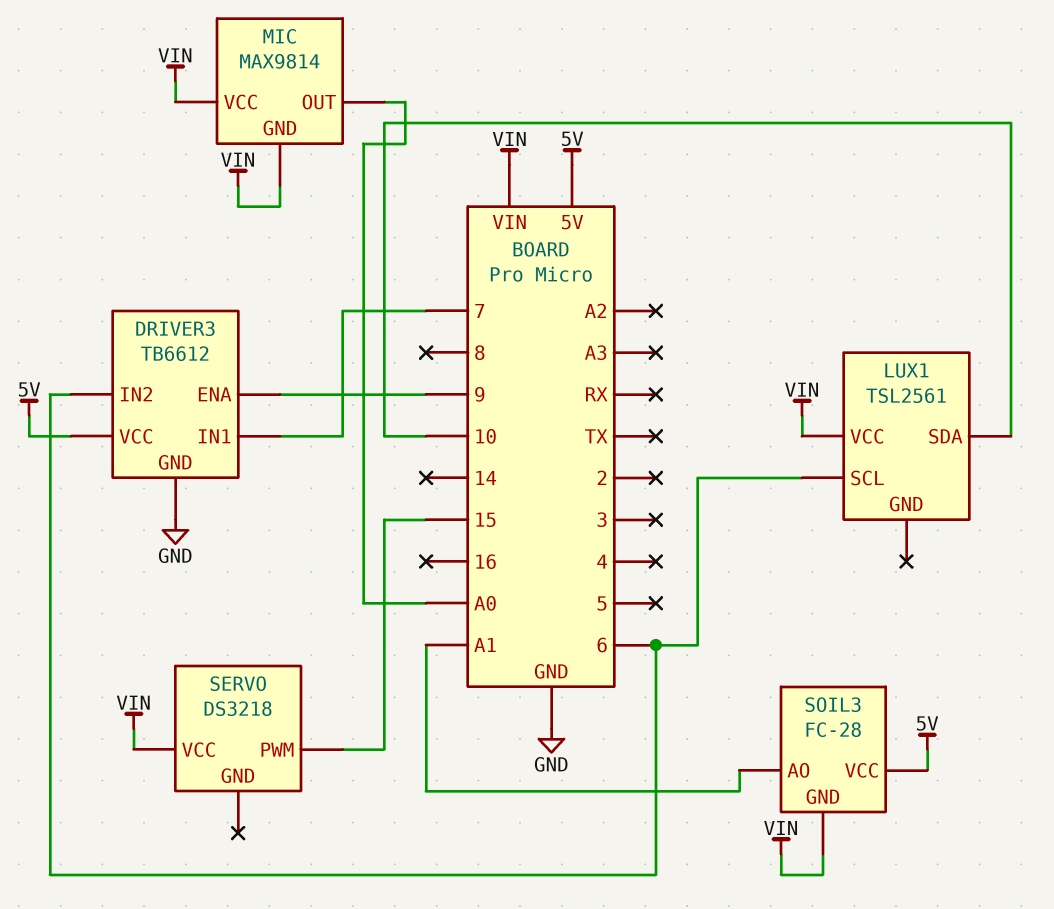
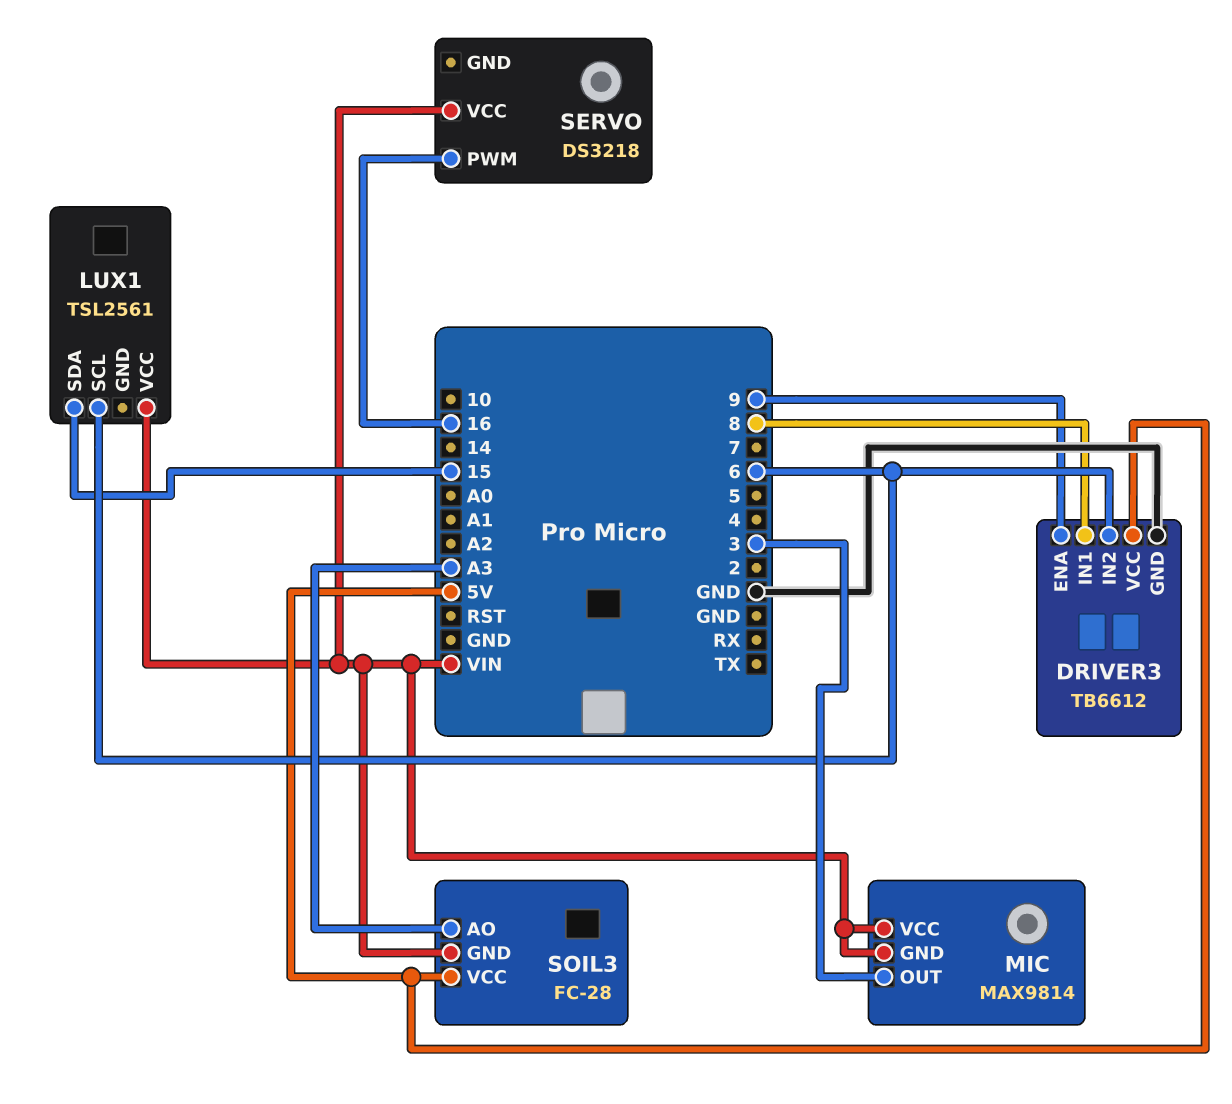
DRIVER3 pin IN1: 7 -> 8
LUX1 pin SDA: 10 -> 15
MIC pin OUT: A0 -> 3
SERVO pin PWM: 15 -> 16
SOIL3 pin AO: A1 -> A3

